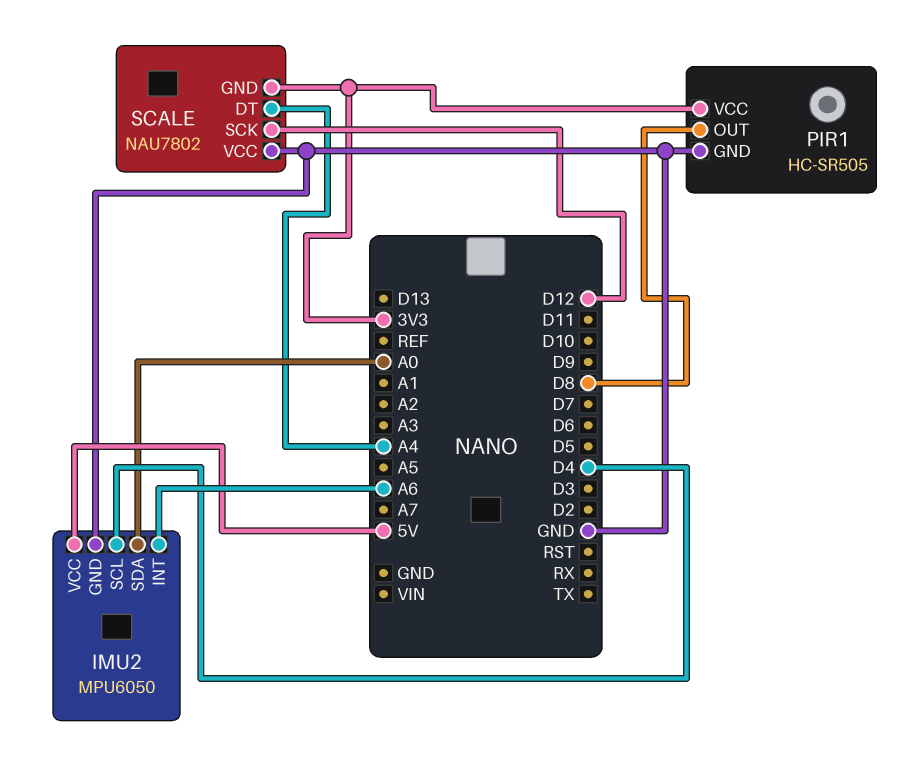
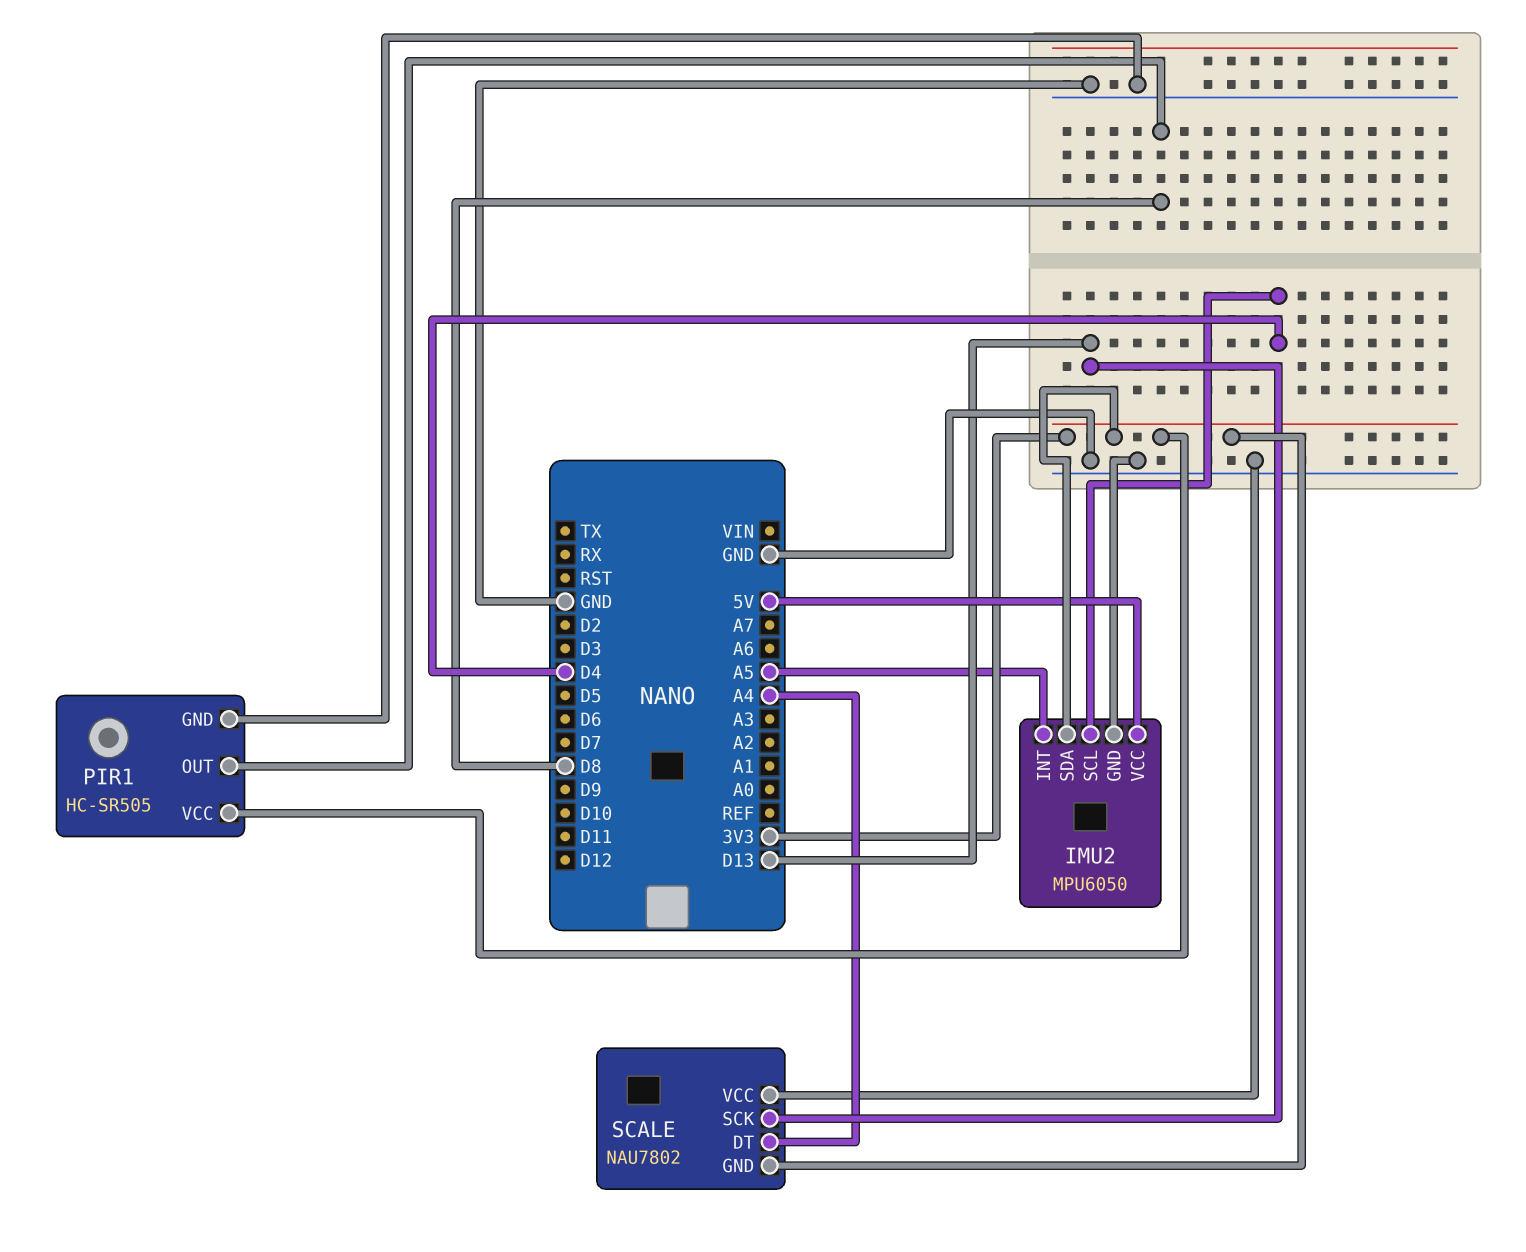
IMU2 pin INT: A6 -> A5
IMU2 pin SDA: A0 -> 3V3
SCALE pin SCK: D12 -> D13

